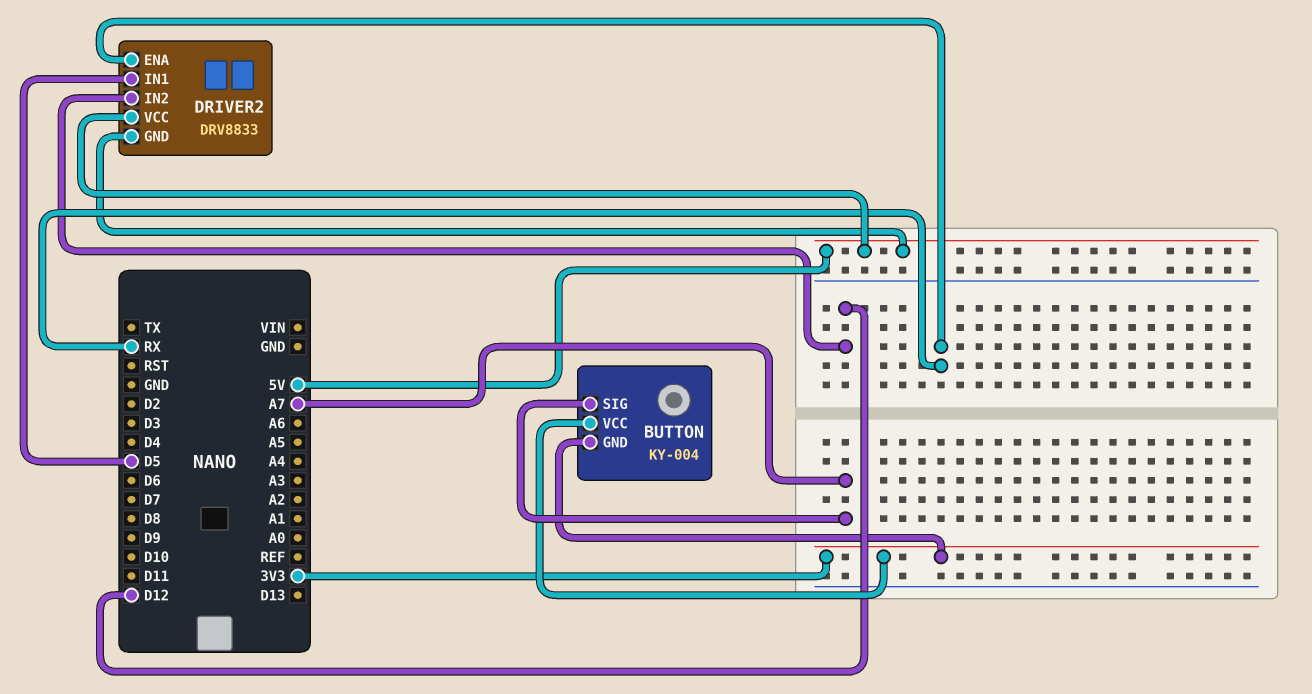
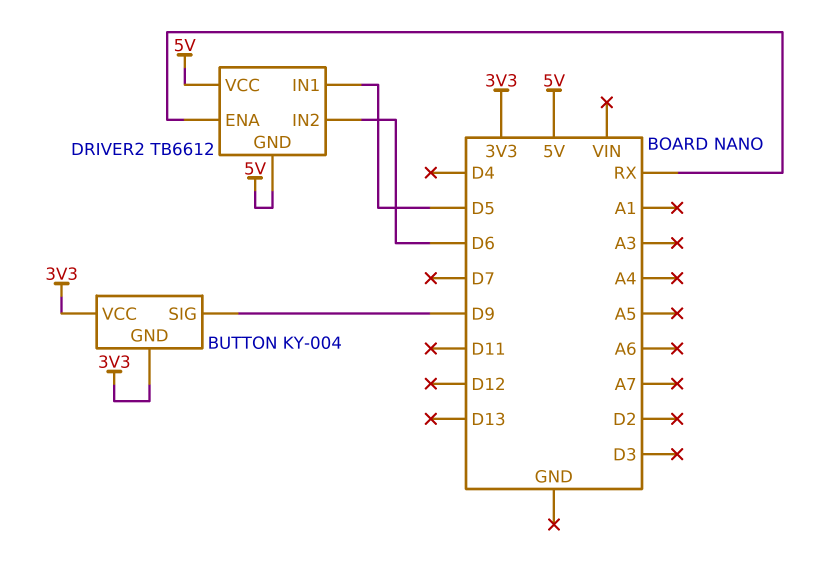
BUTTON pin SIG: A7 -> D9
DRIVER2: DRV8833 -> TB6612
DRIVER2 pin IN2: D12 -> D6

